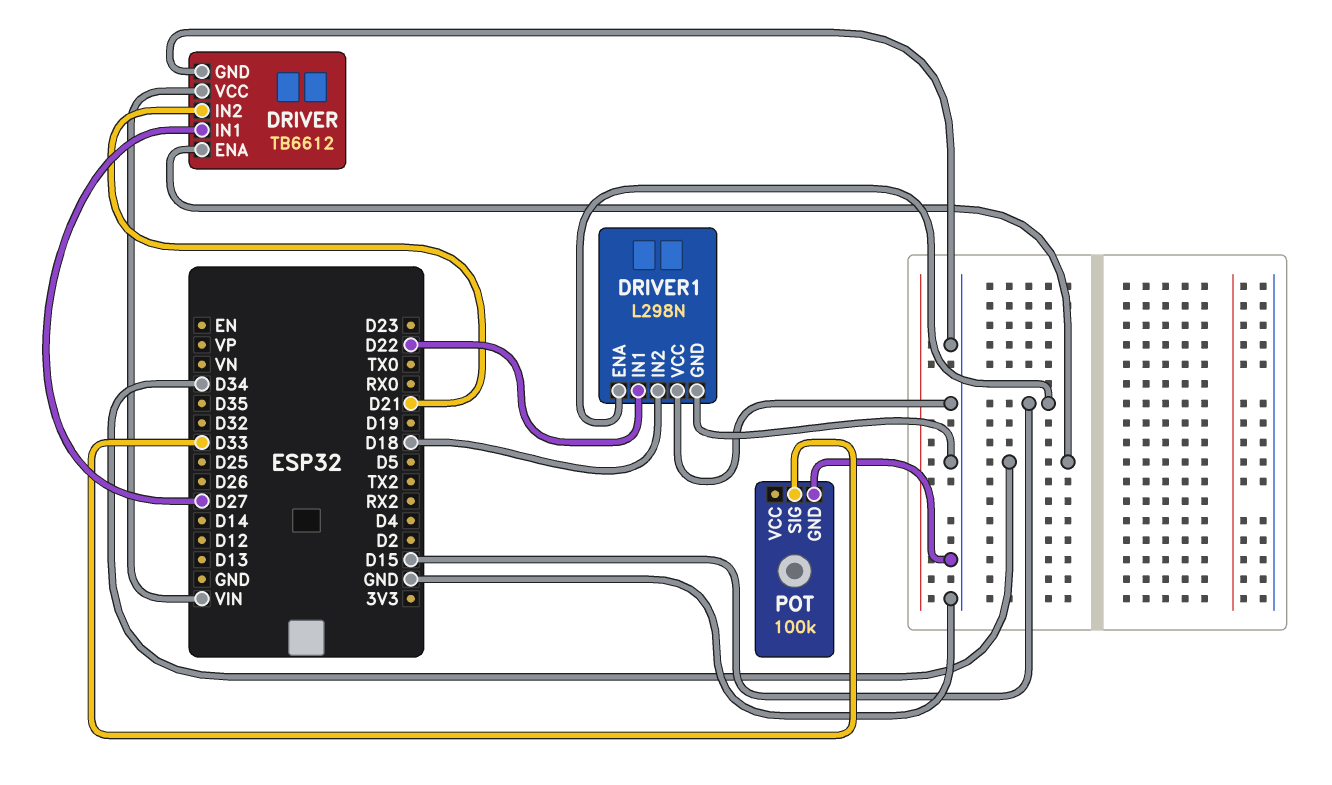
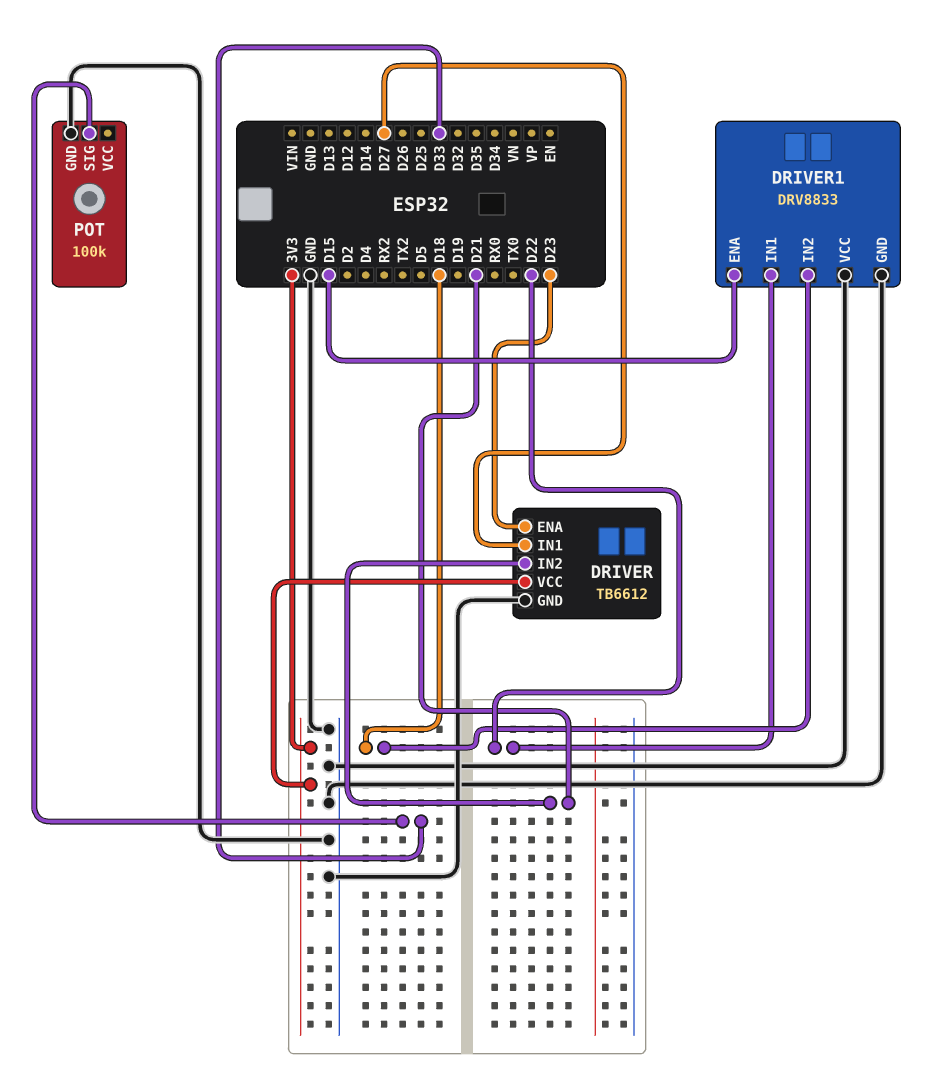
DRIVER pin ENA: D34 -> D23
DRIVER pin VCC: VIN -> 3V3
DRIVER1: L298N -> DRV8833

